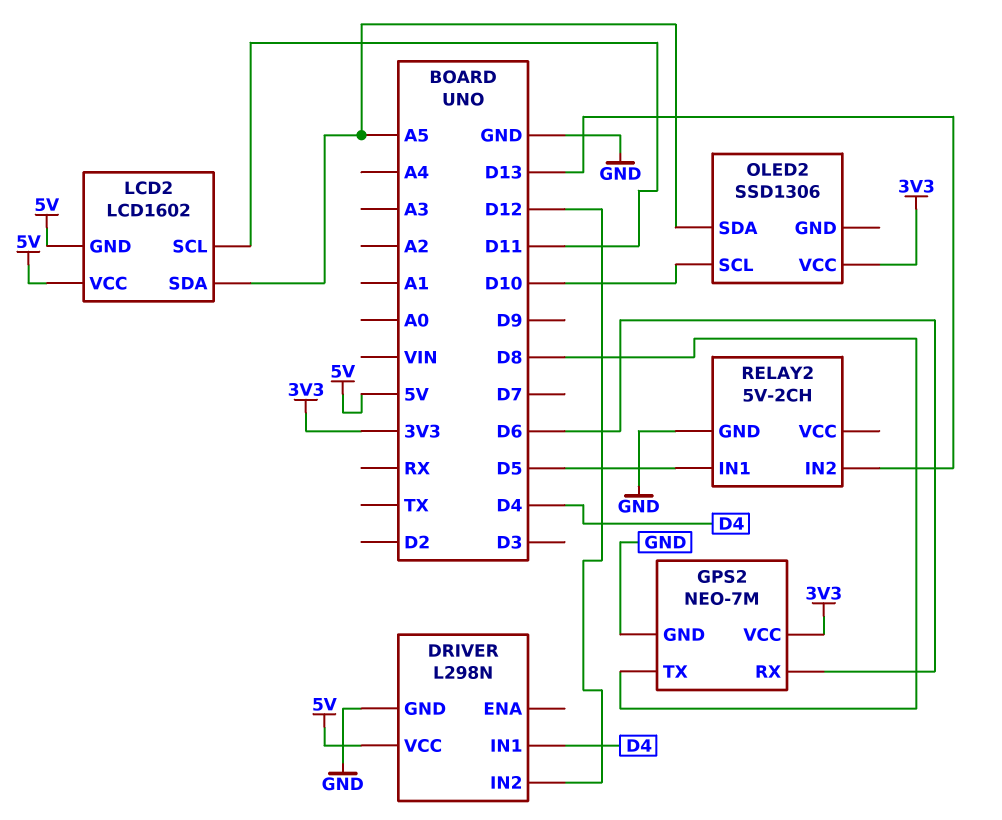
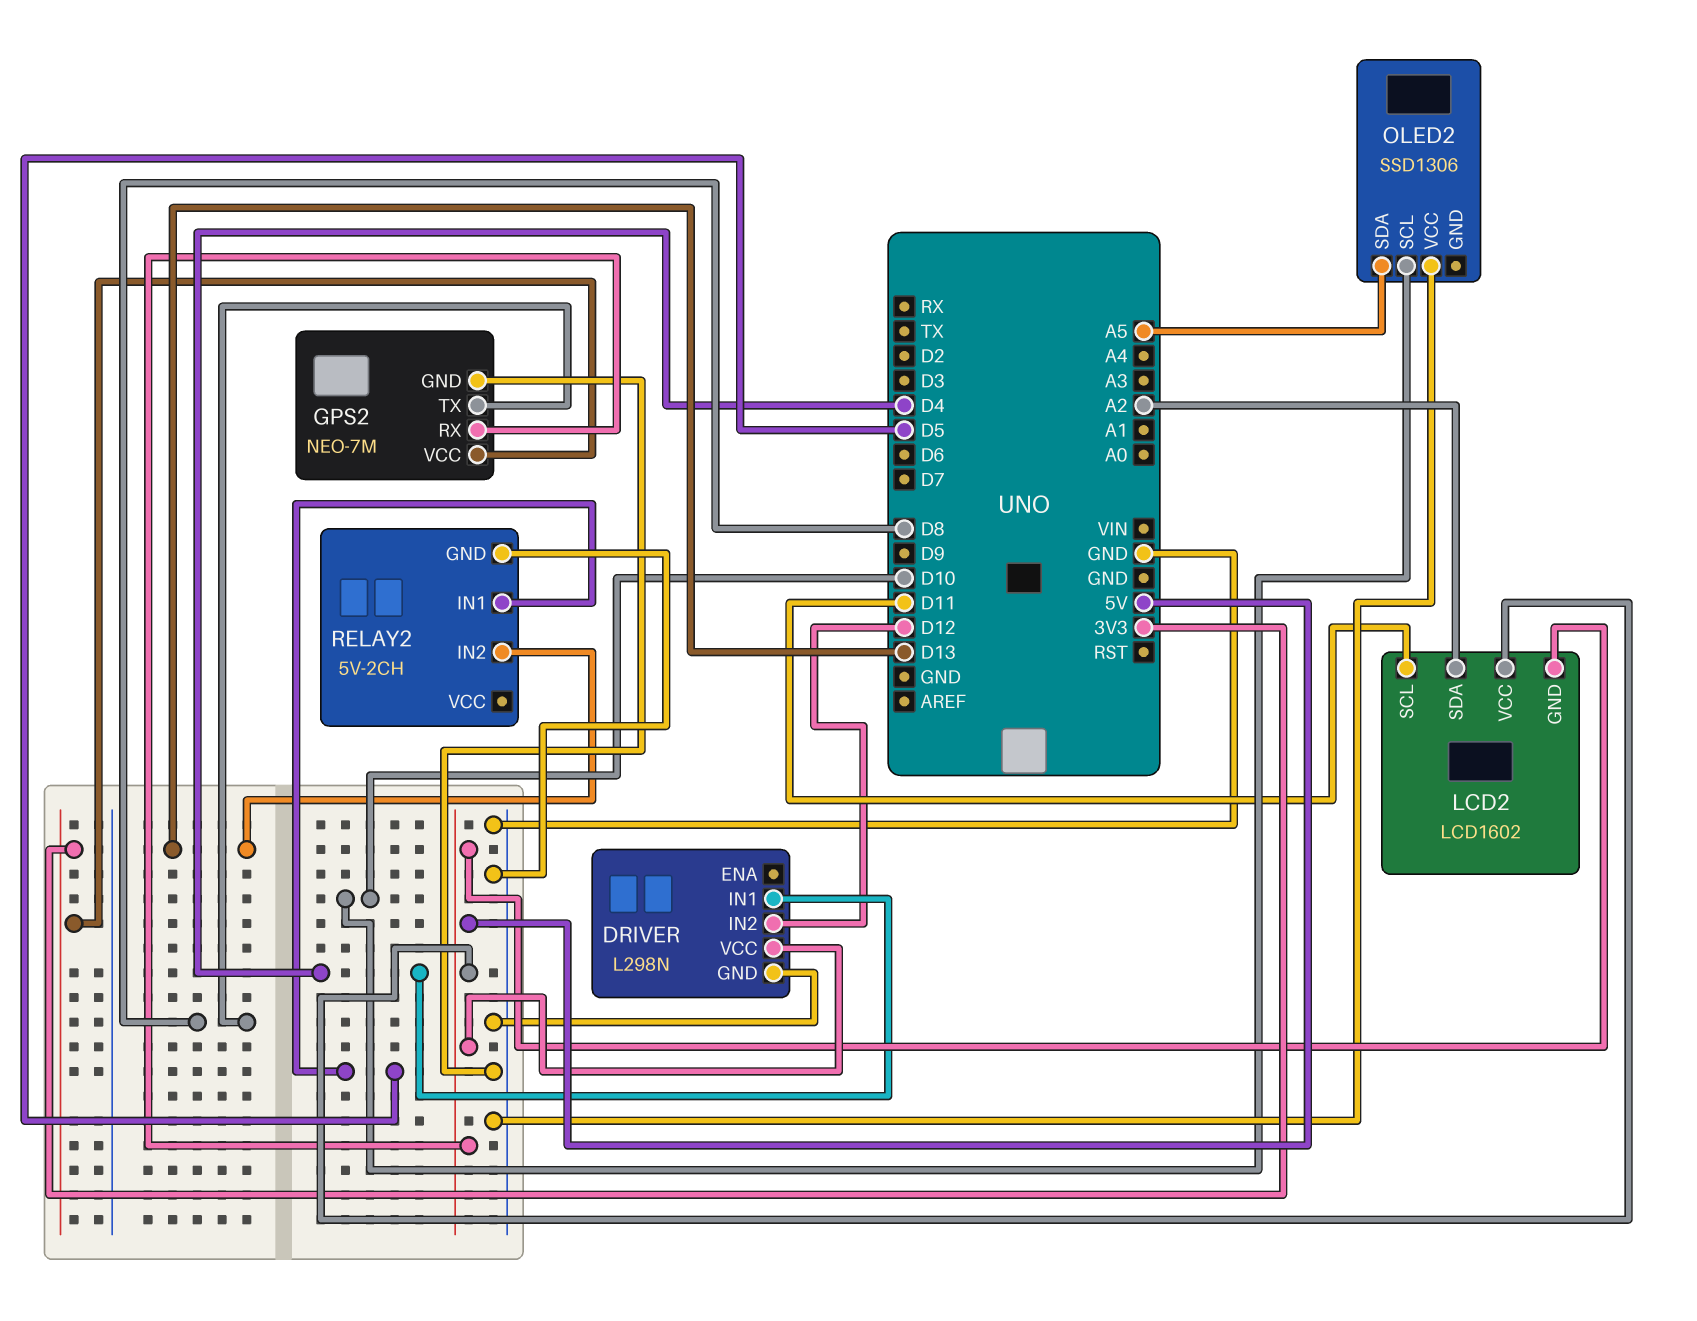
GPS2 pin RX: D6 -> 5V
LCD2 pin SDA: A5 -> A2
OLED2 pin VCC: 3V3 -> GND

